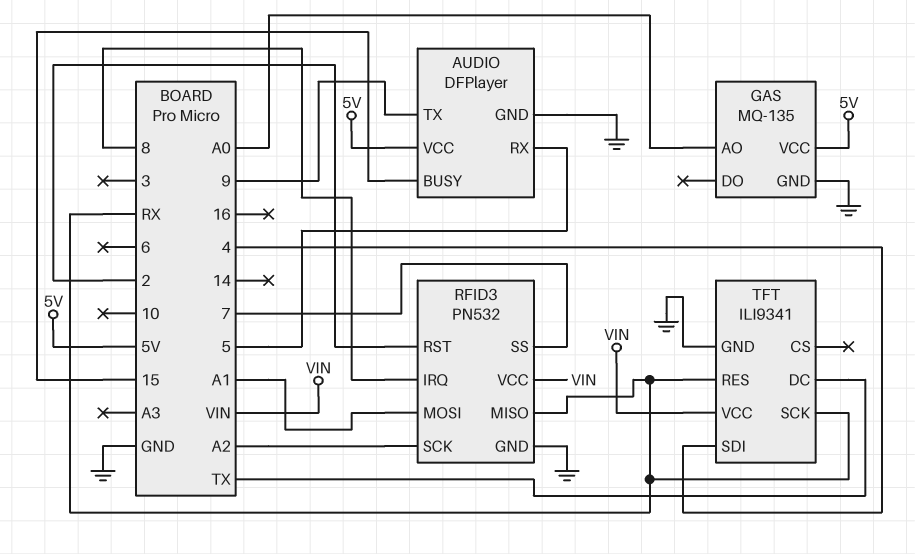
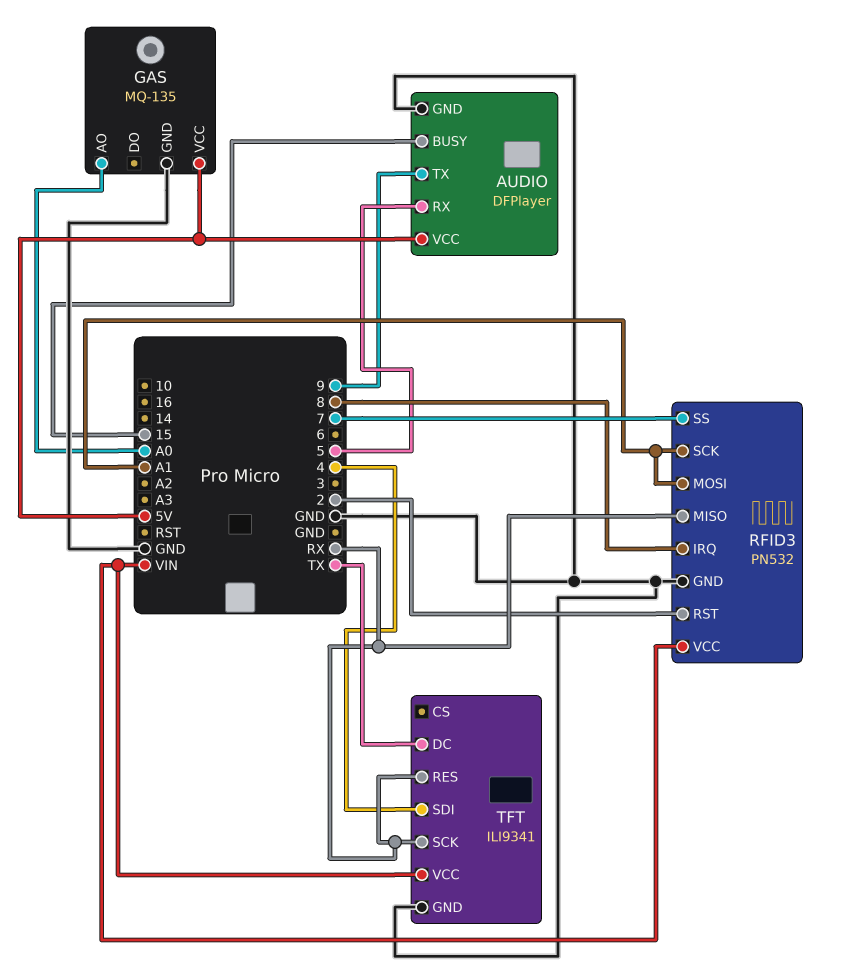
RFID3 pin SCK: A2 -> A1

